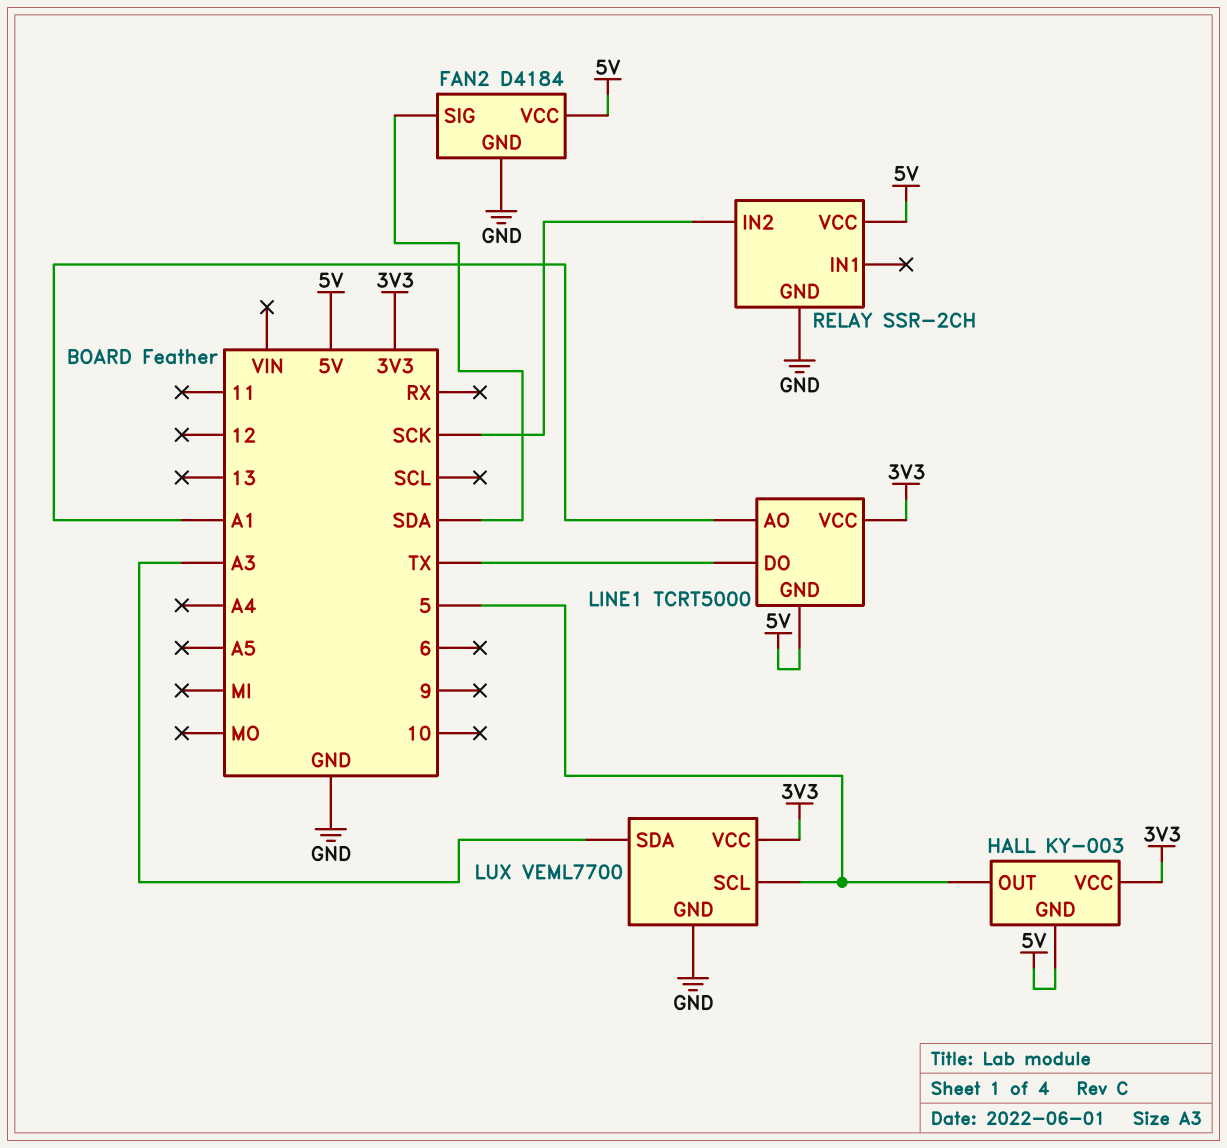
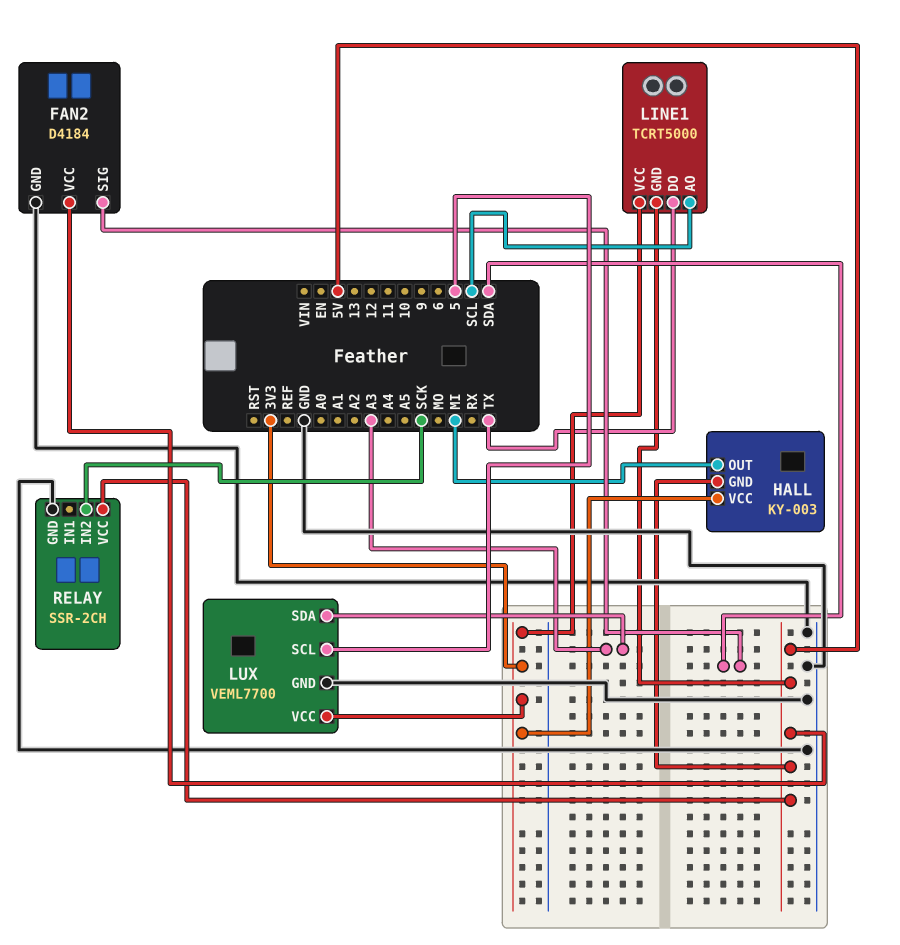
HALL pin OUT: 5 -> MI
LINE1 pin AO: A1 -> SCL

